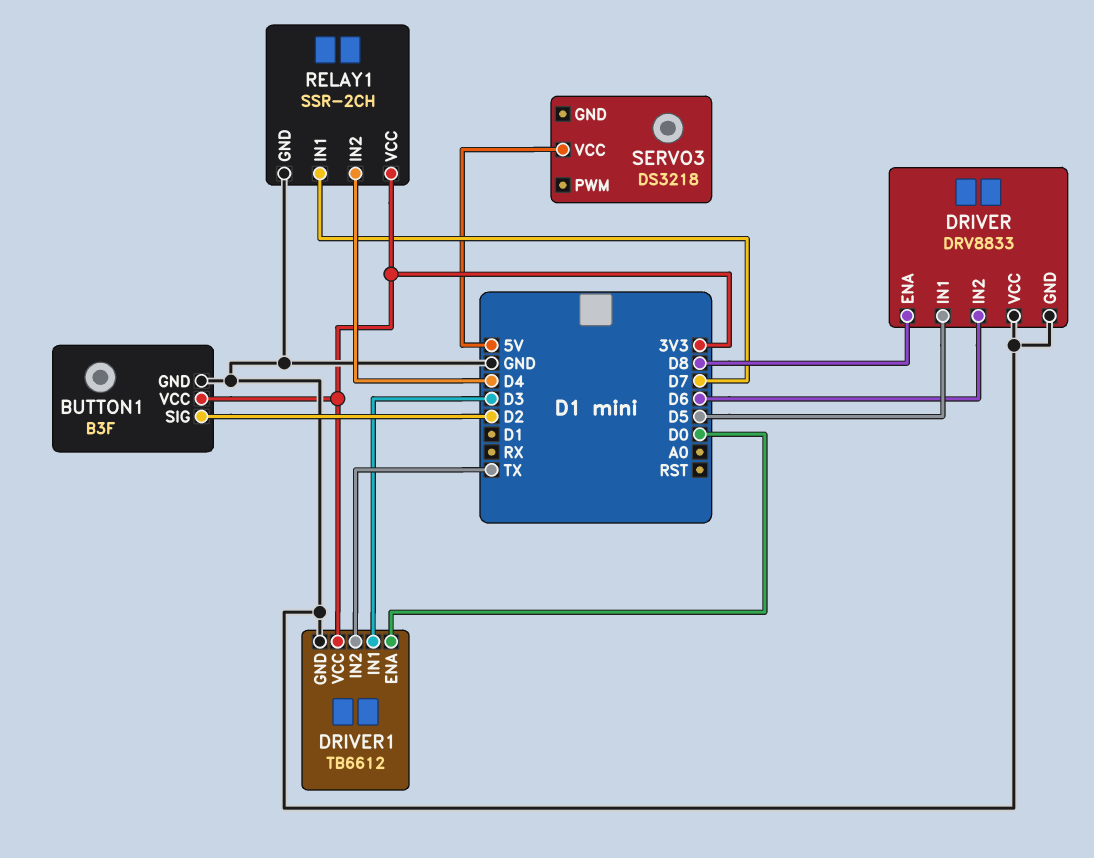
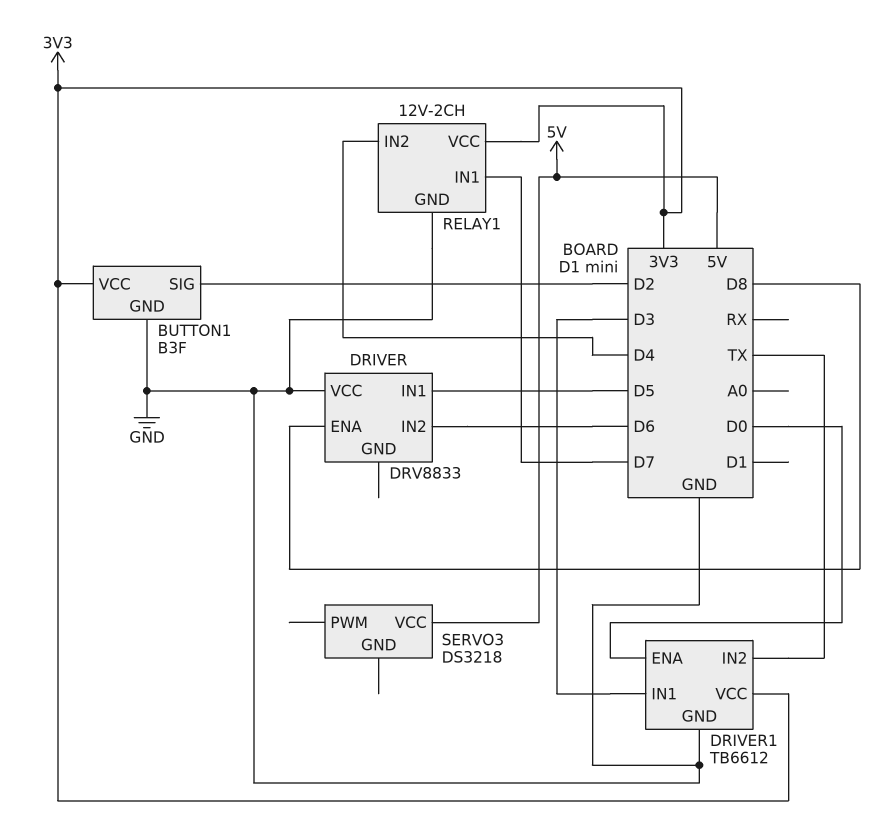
DRIVER pin GND: GND -> none
RELAY1: SSR-2CH -> 12V-2CH

